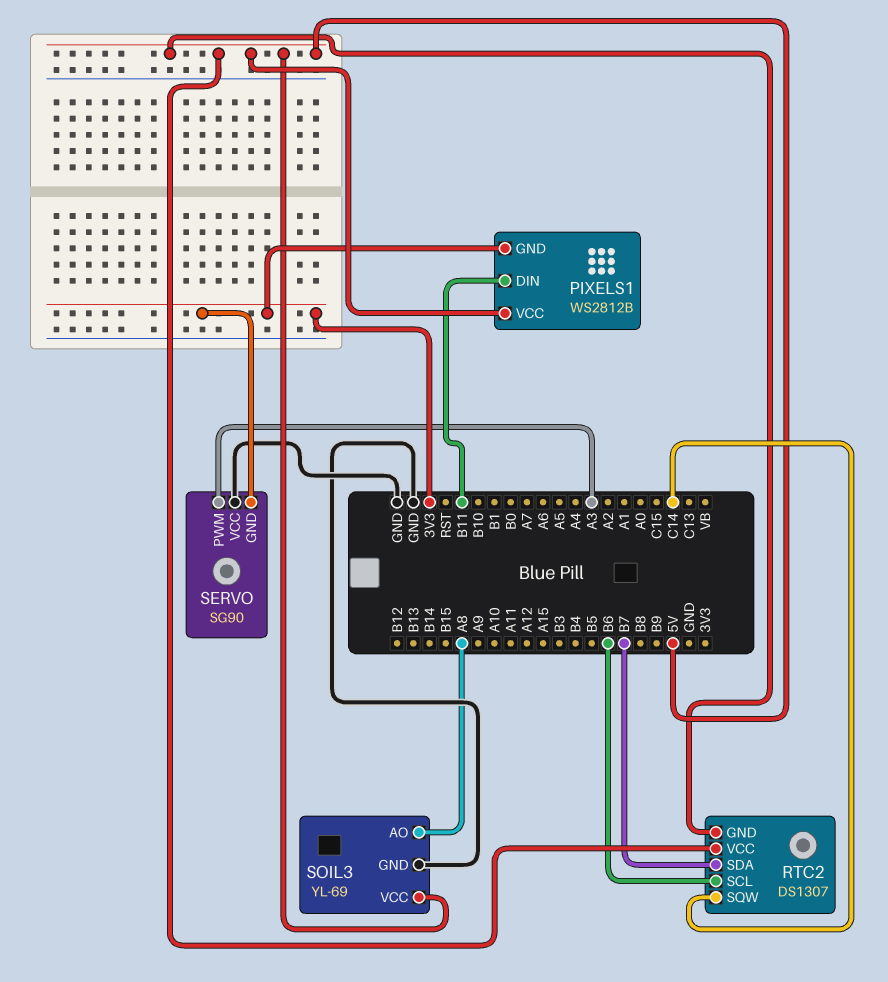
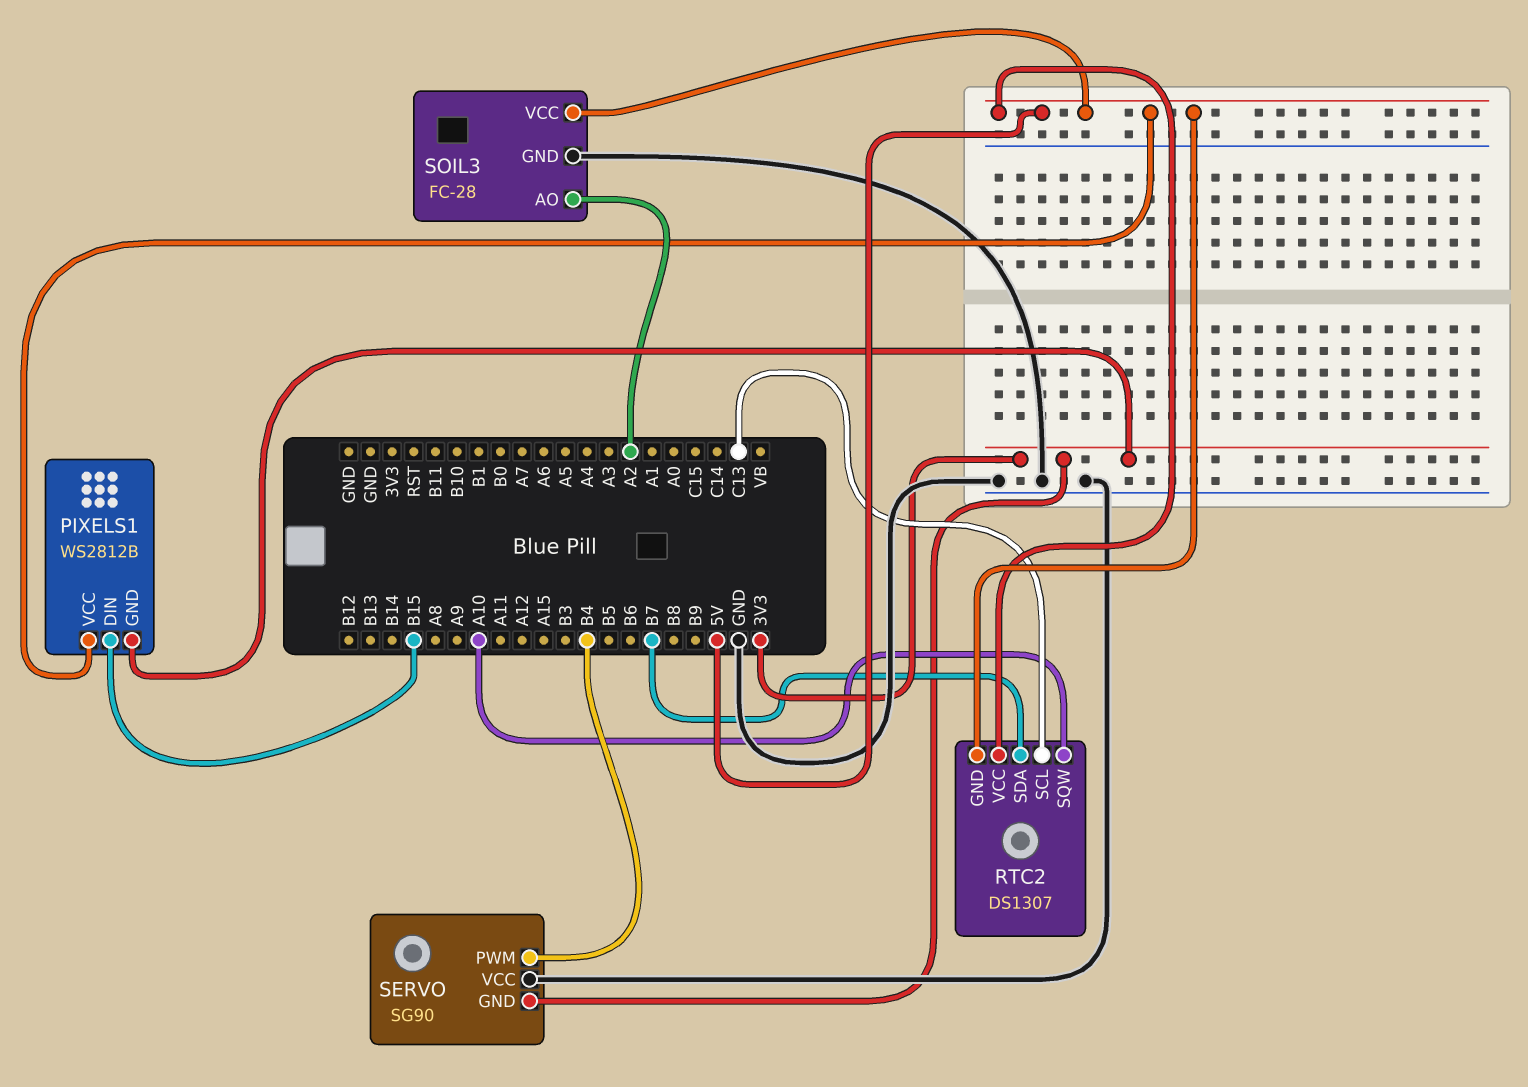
PIXELS1 pin DIN: B11 -> B15
RTC2 pin SCL: B6 -> C13
RTC2 pin SQW: C14 -> A10
SERVO pin PWM: A3 -> B4
SOIL3: YL-69 -> FC-28
SOIL3 pin AO: A8 -> A2

